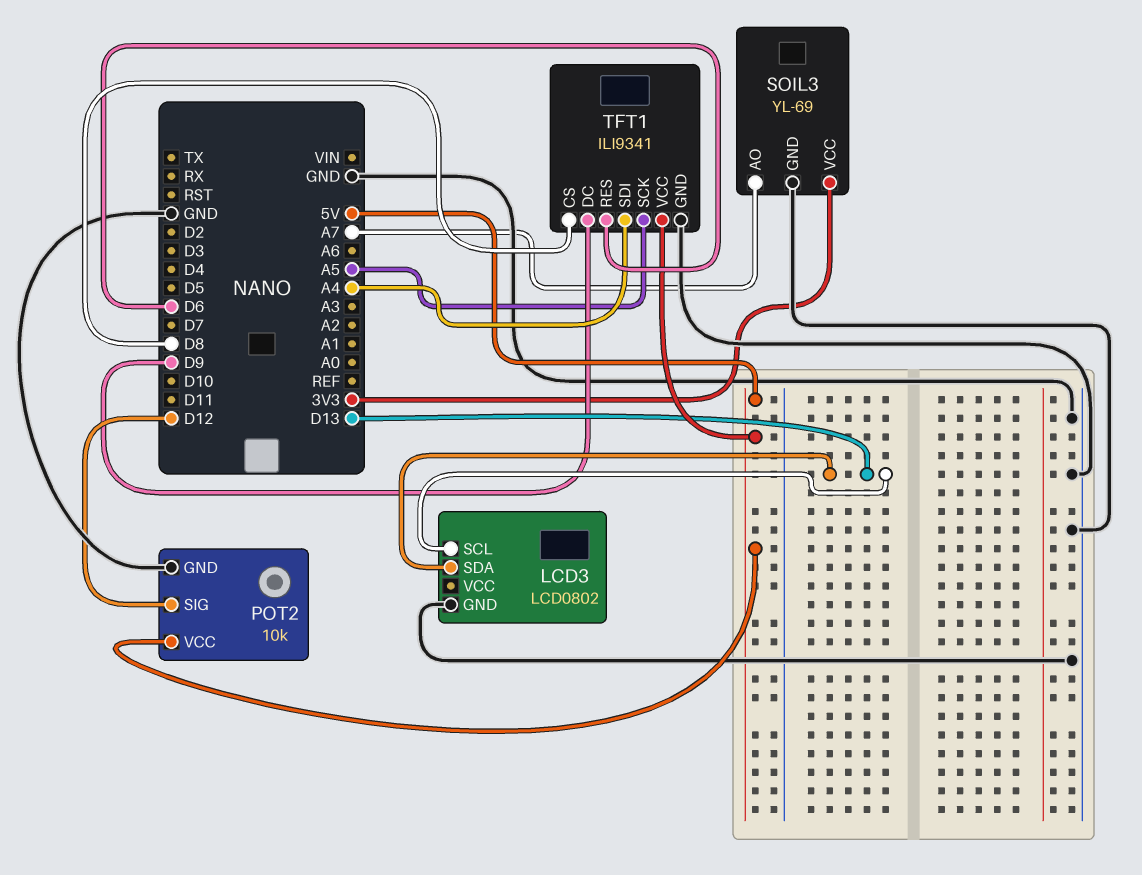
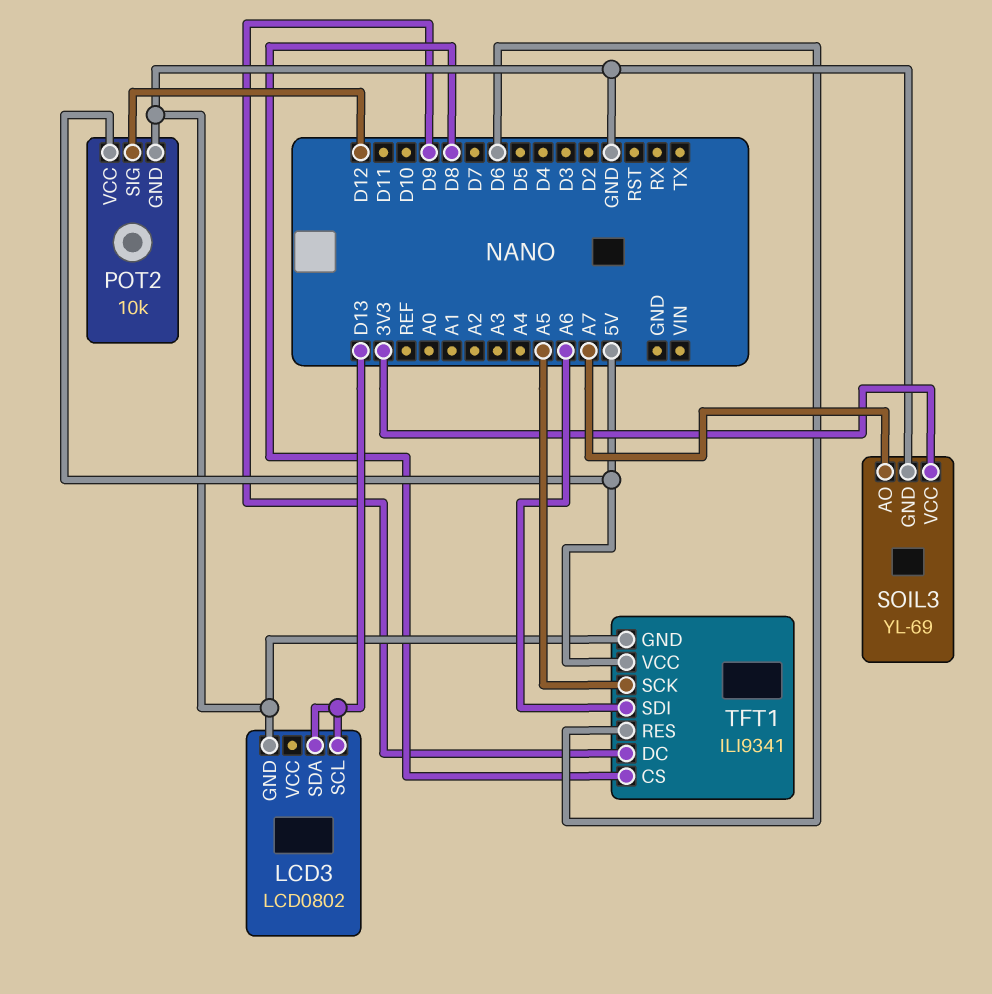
TFT1 pin SDI: A4 -> A6

